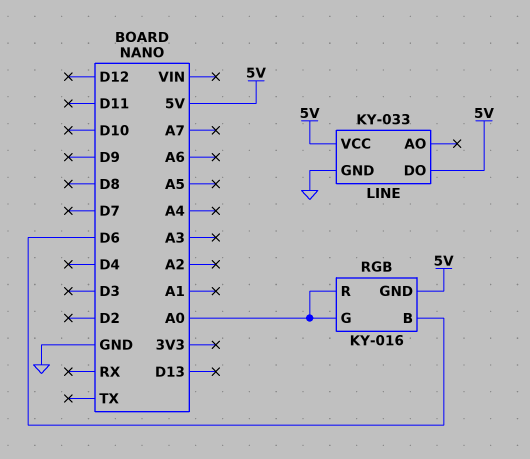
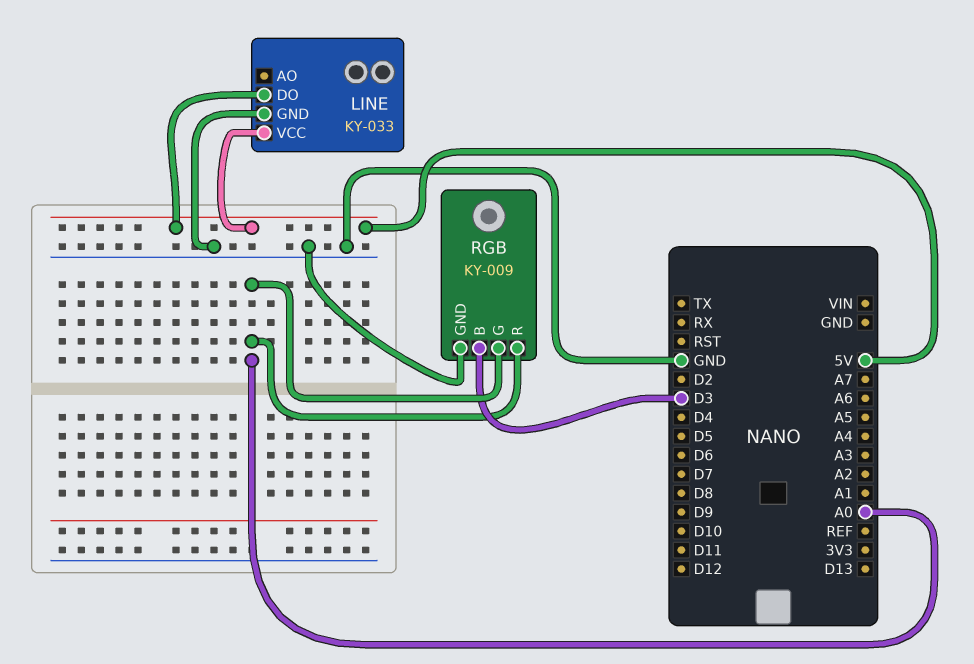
RGB: KY-016 -> KY-009
RGB pin B: D6 -> D3
RGB pin GND: 5V -> GND

